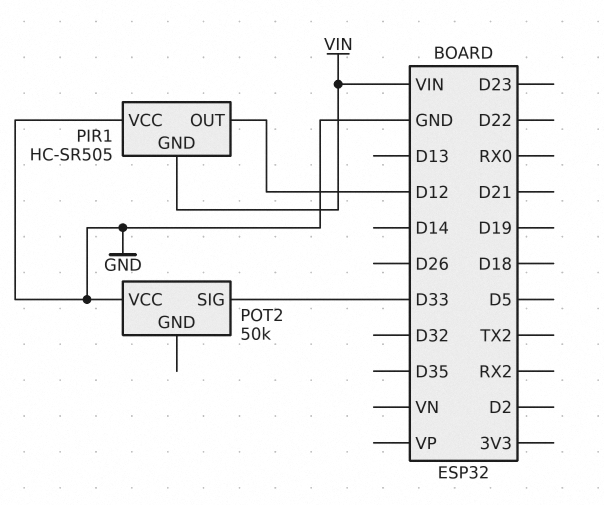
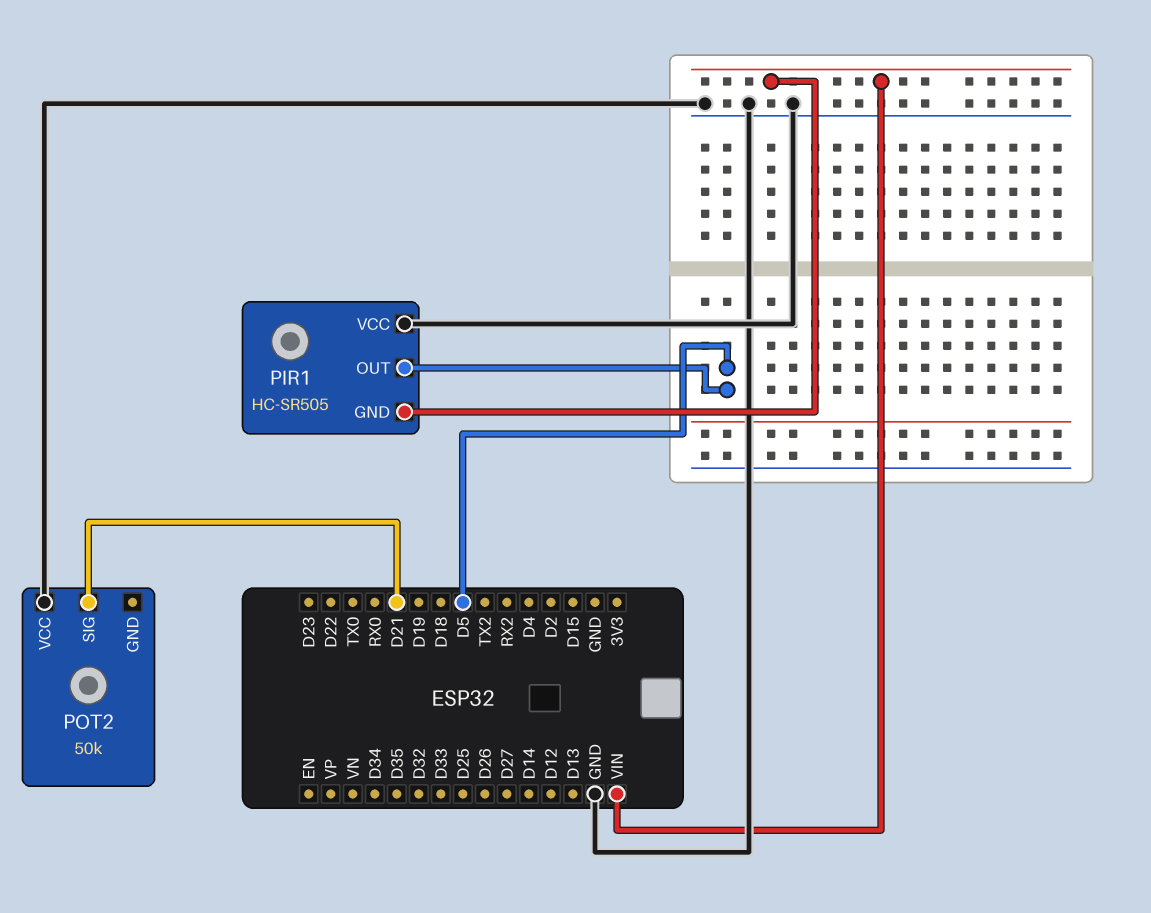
PIR1 pin OUT: D12 -> D5
POT2 pin SIG: D33 -> D21

